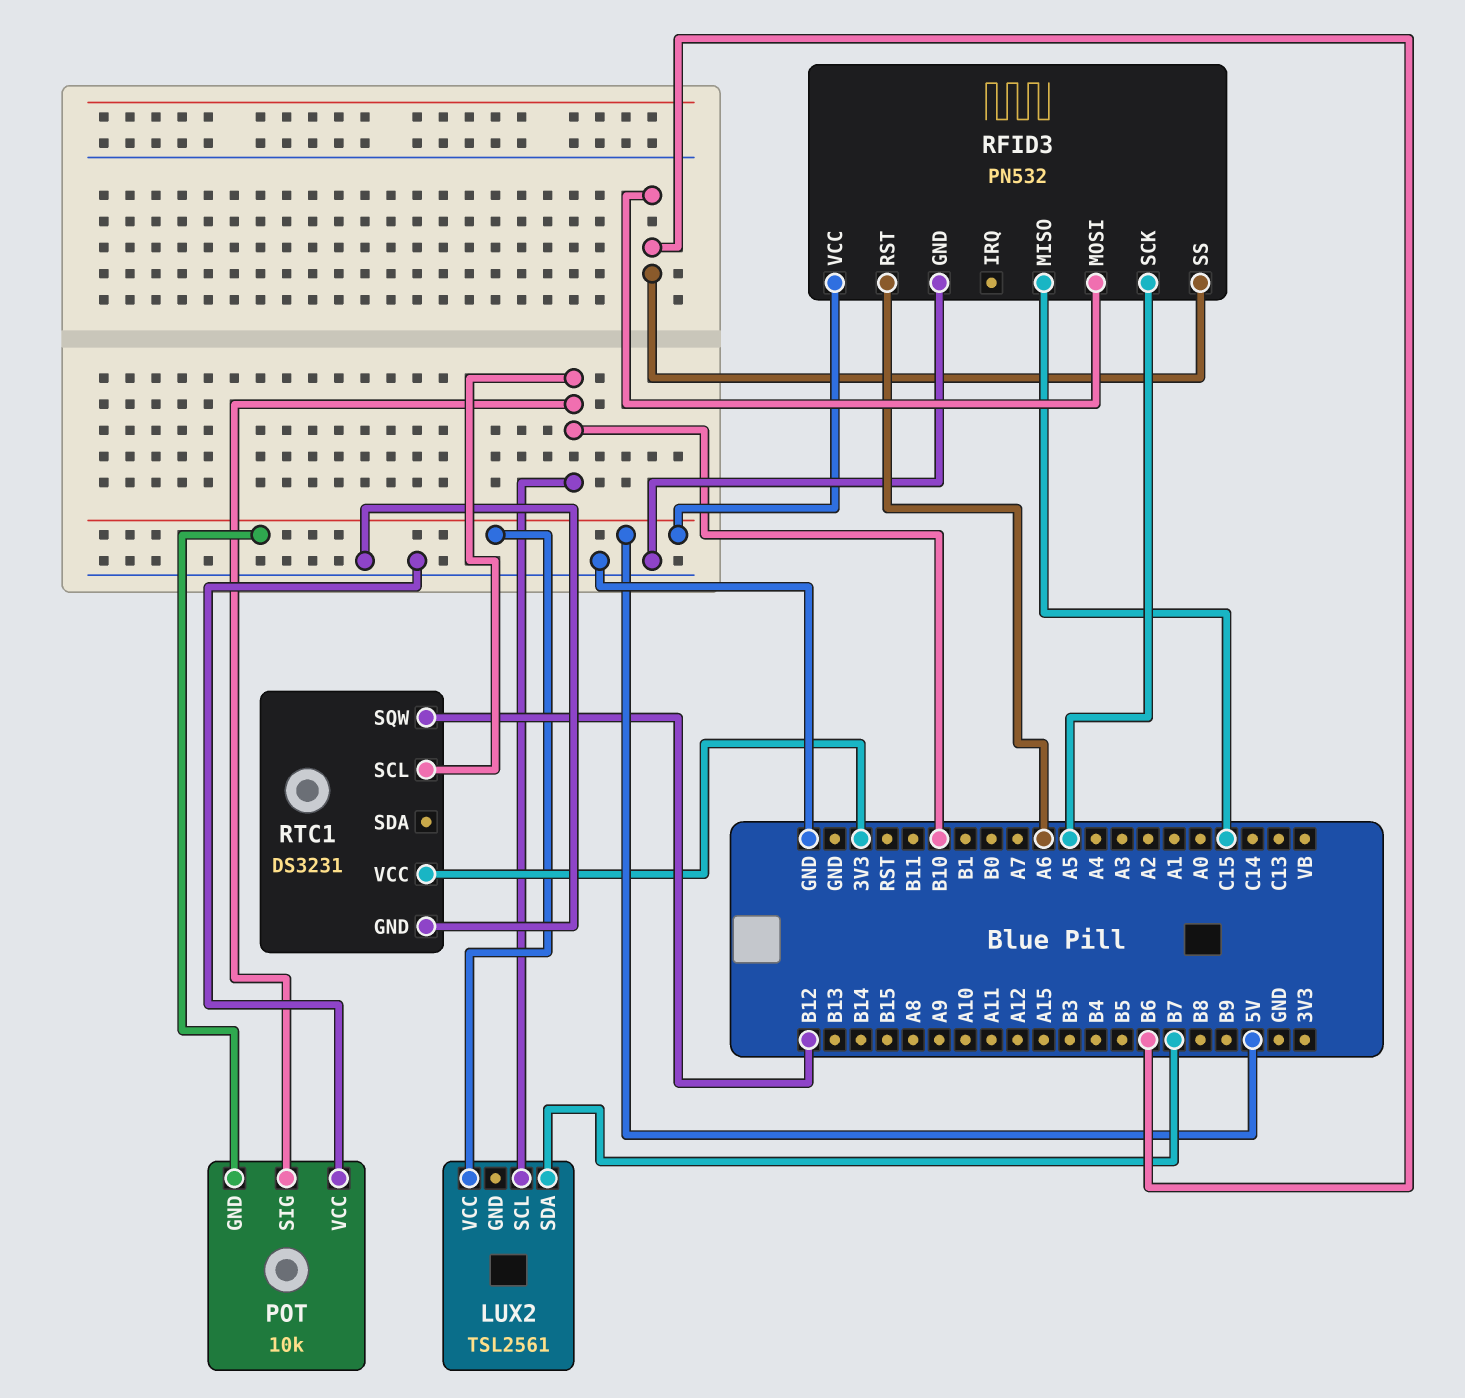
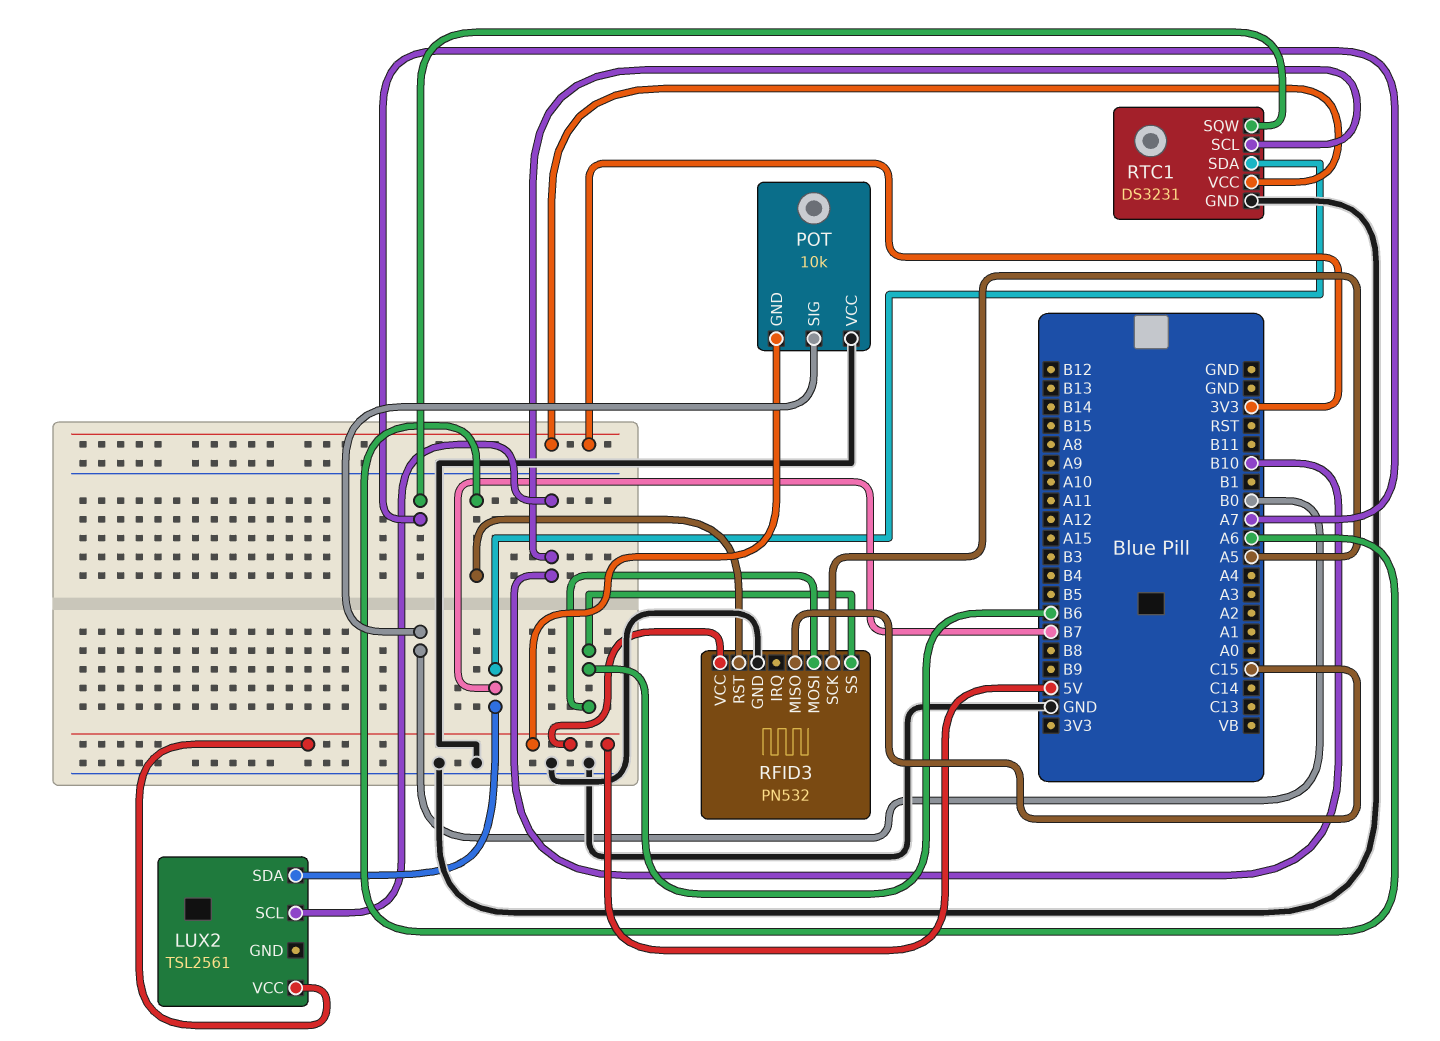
POT pin SIG: B10 -> B0
RTC1 pin SDA: none -> B7
RTC1 pin SQW: B12 -> A7

